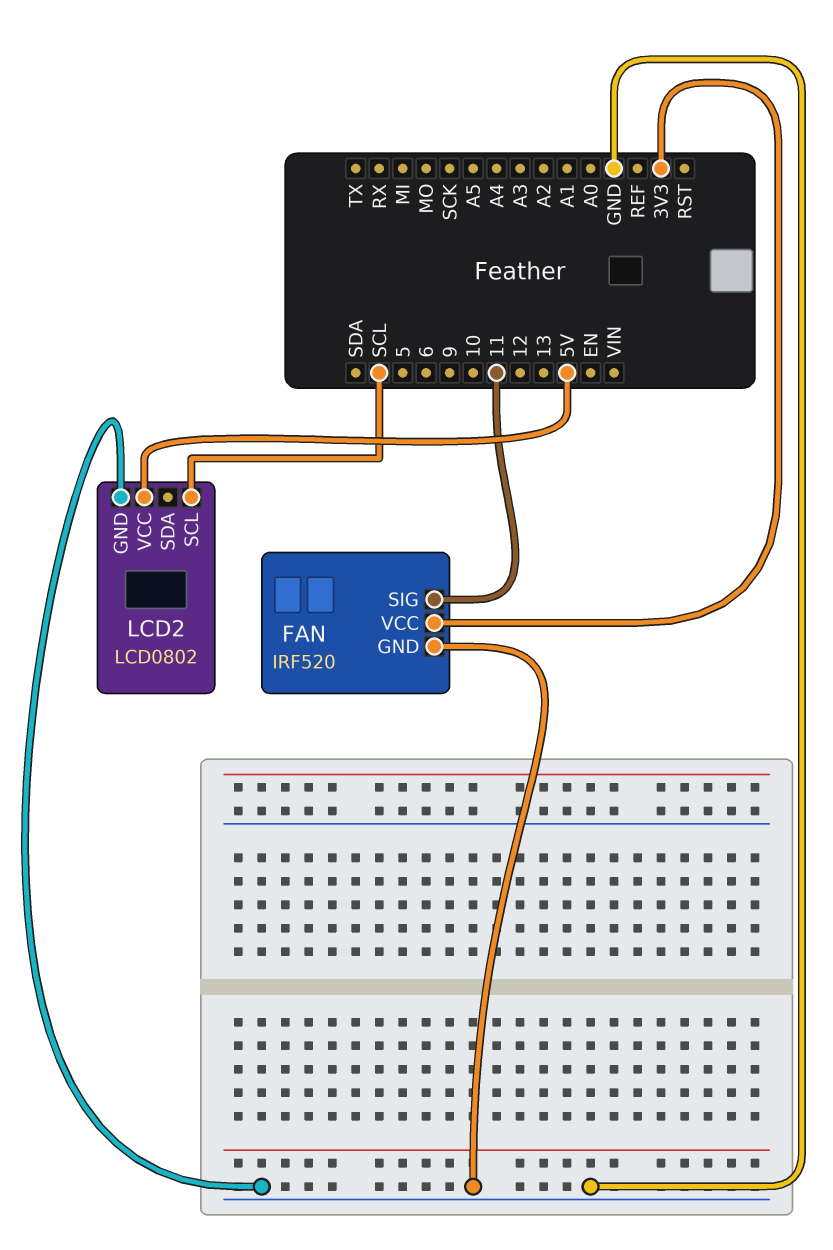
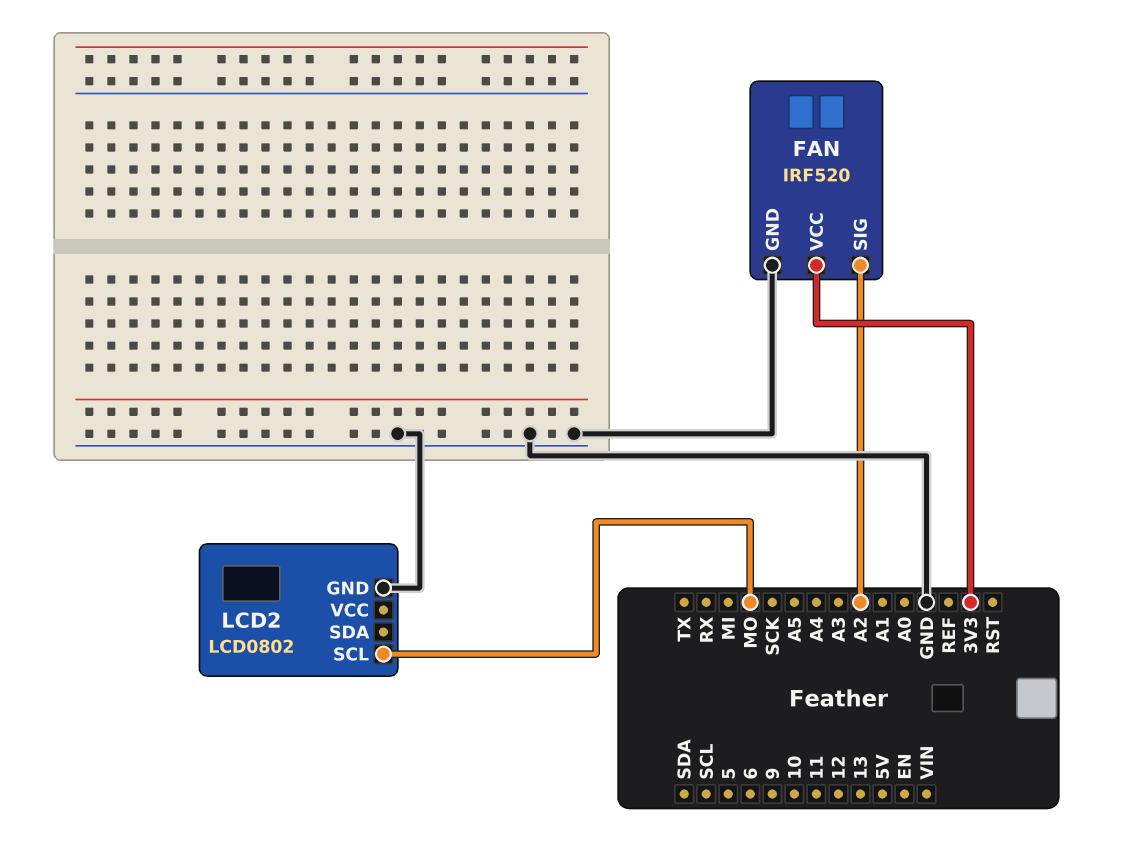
FAN pin SIG: 11 -> A2
LCD2 pin SCL: SCL -> MO
LCD2 pin VCC: 5V -> none

